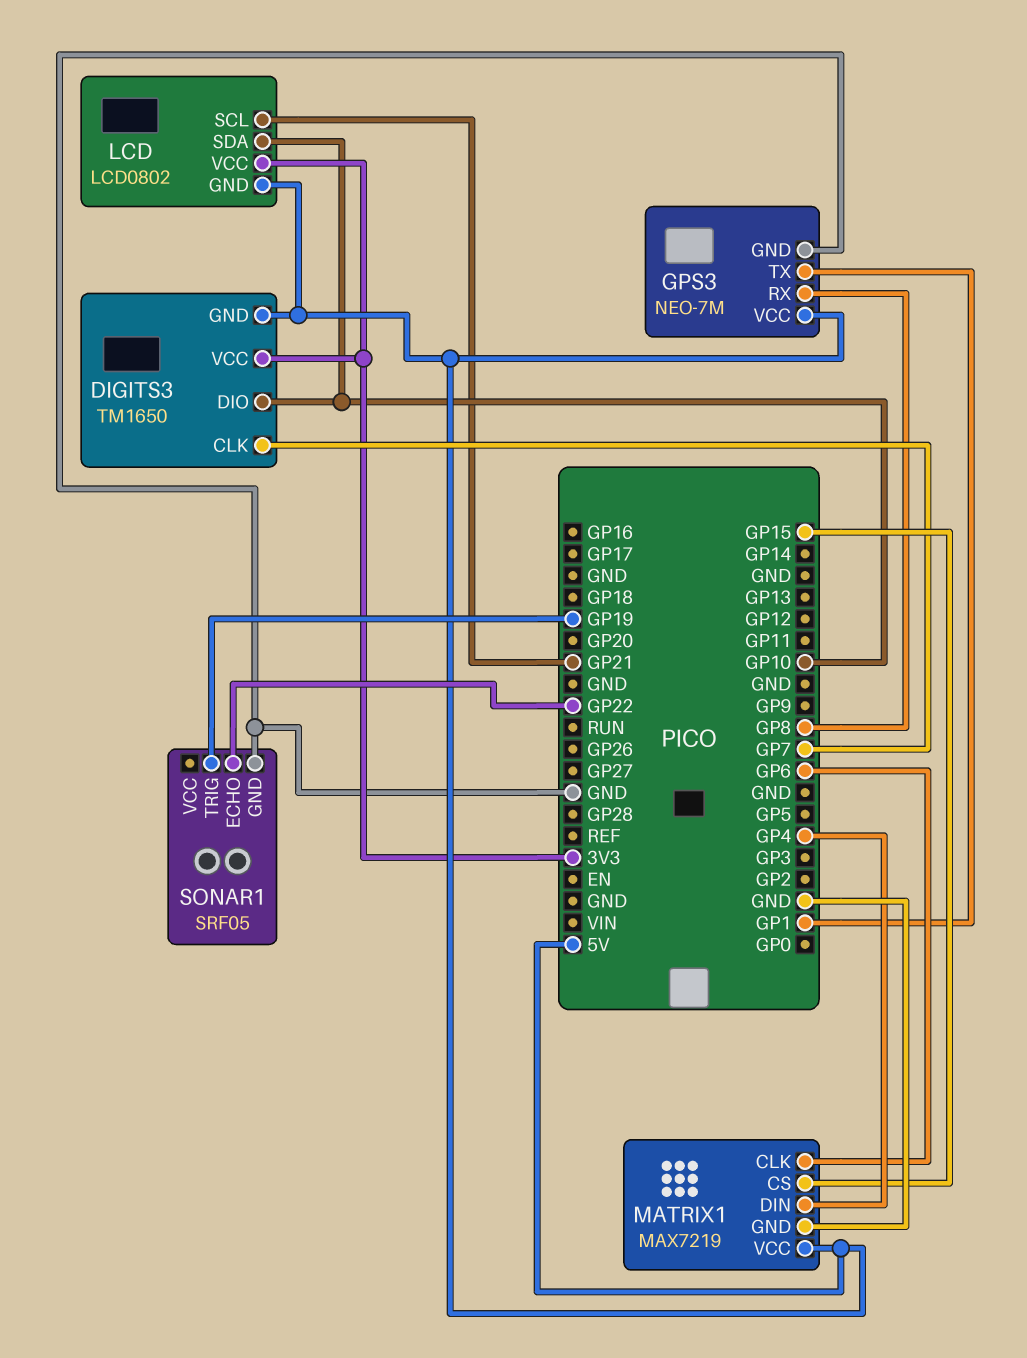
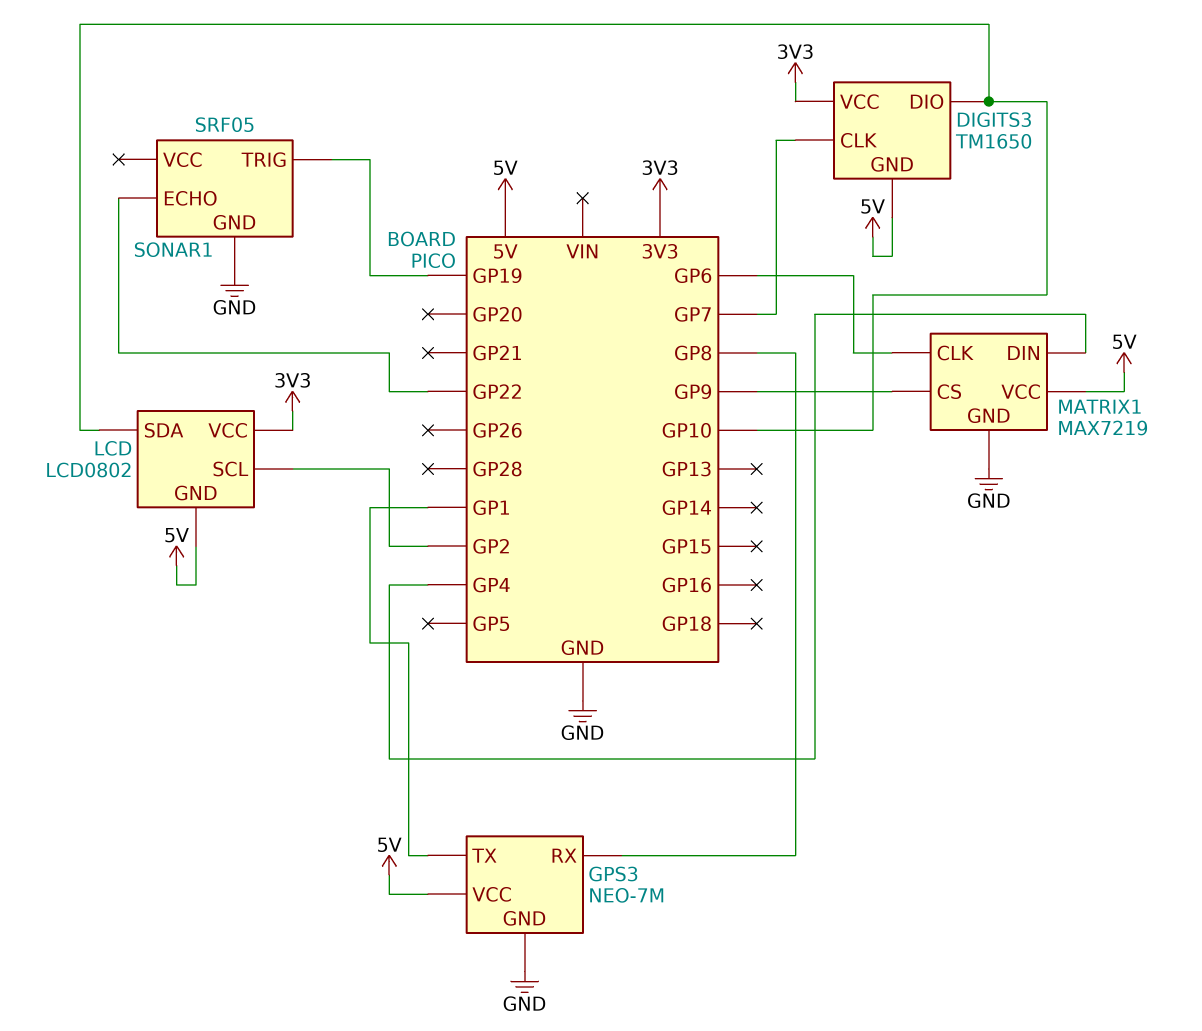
LCD pin SCL: GP21 -> GP2
MATRIX1 pin CS: GP15 -> GP9

